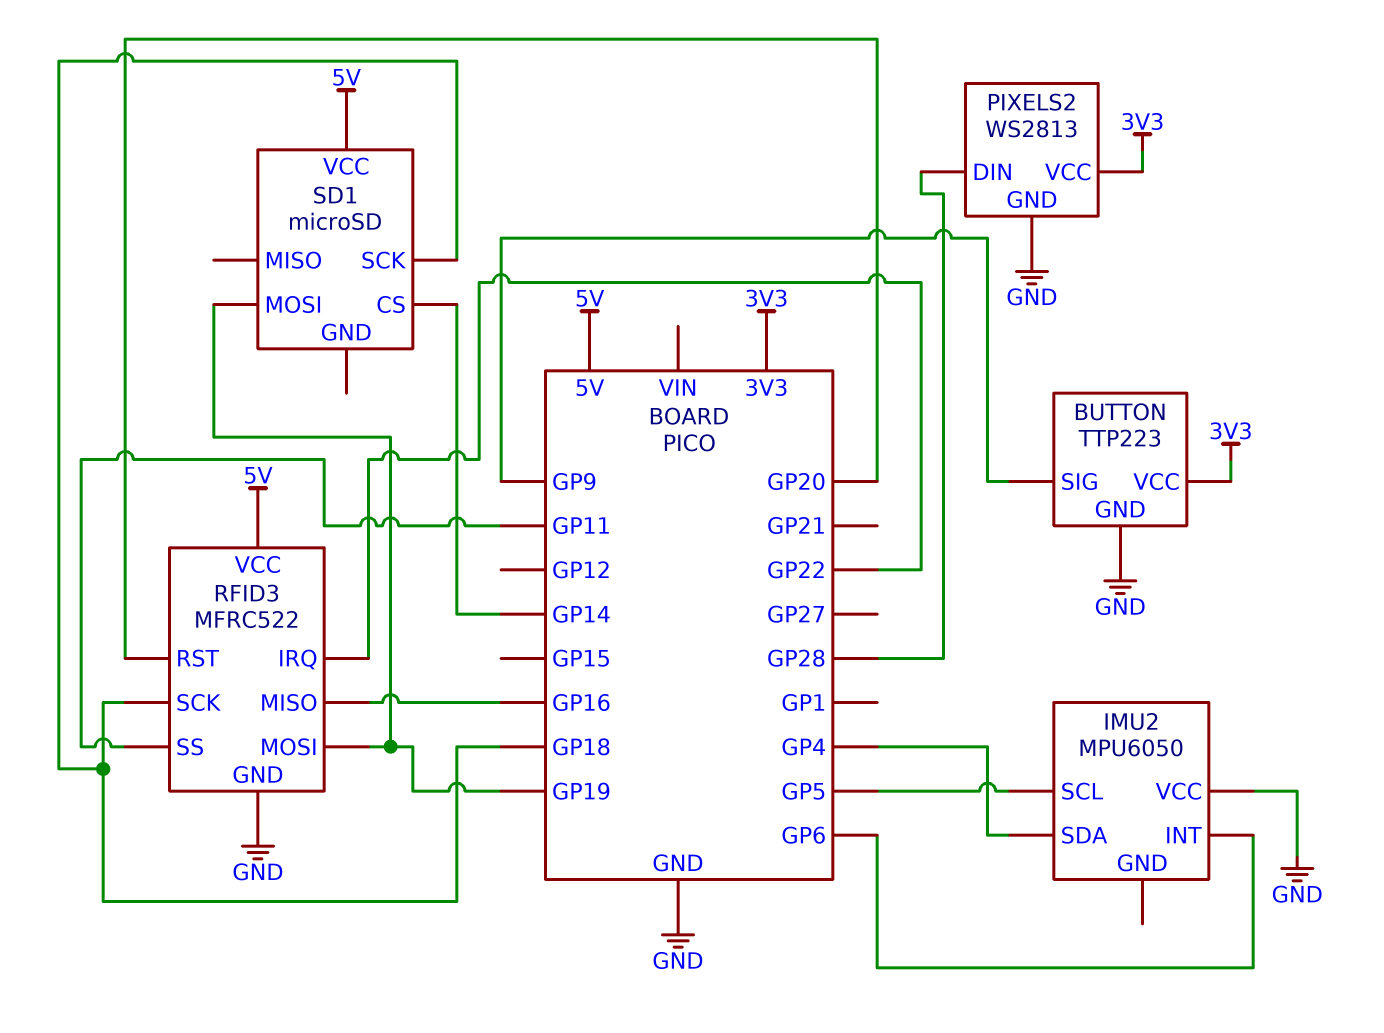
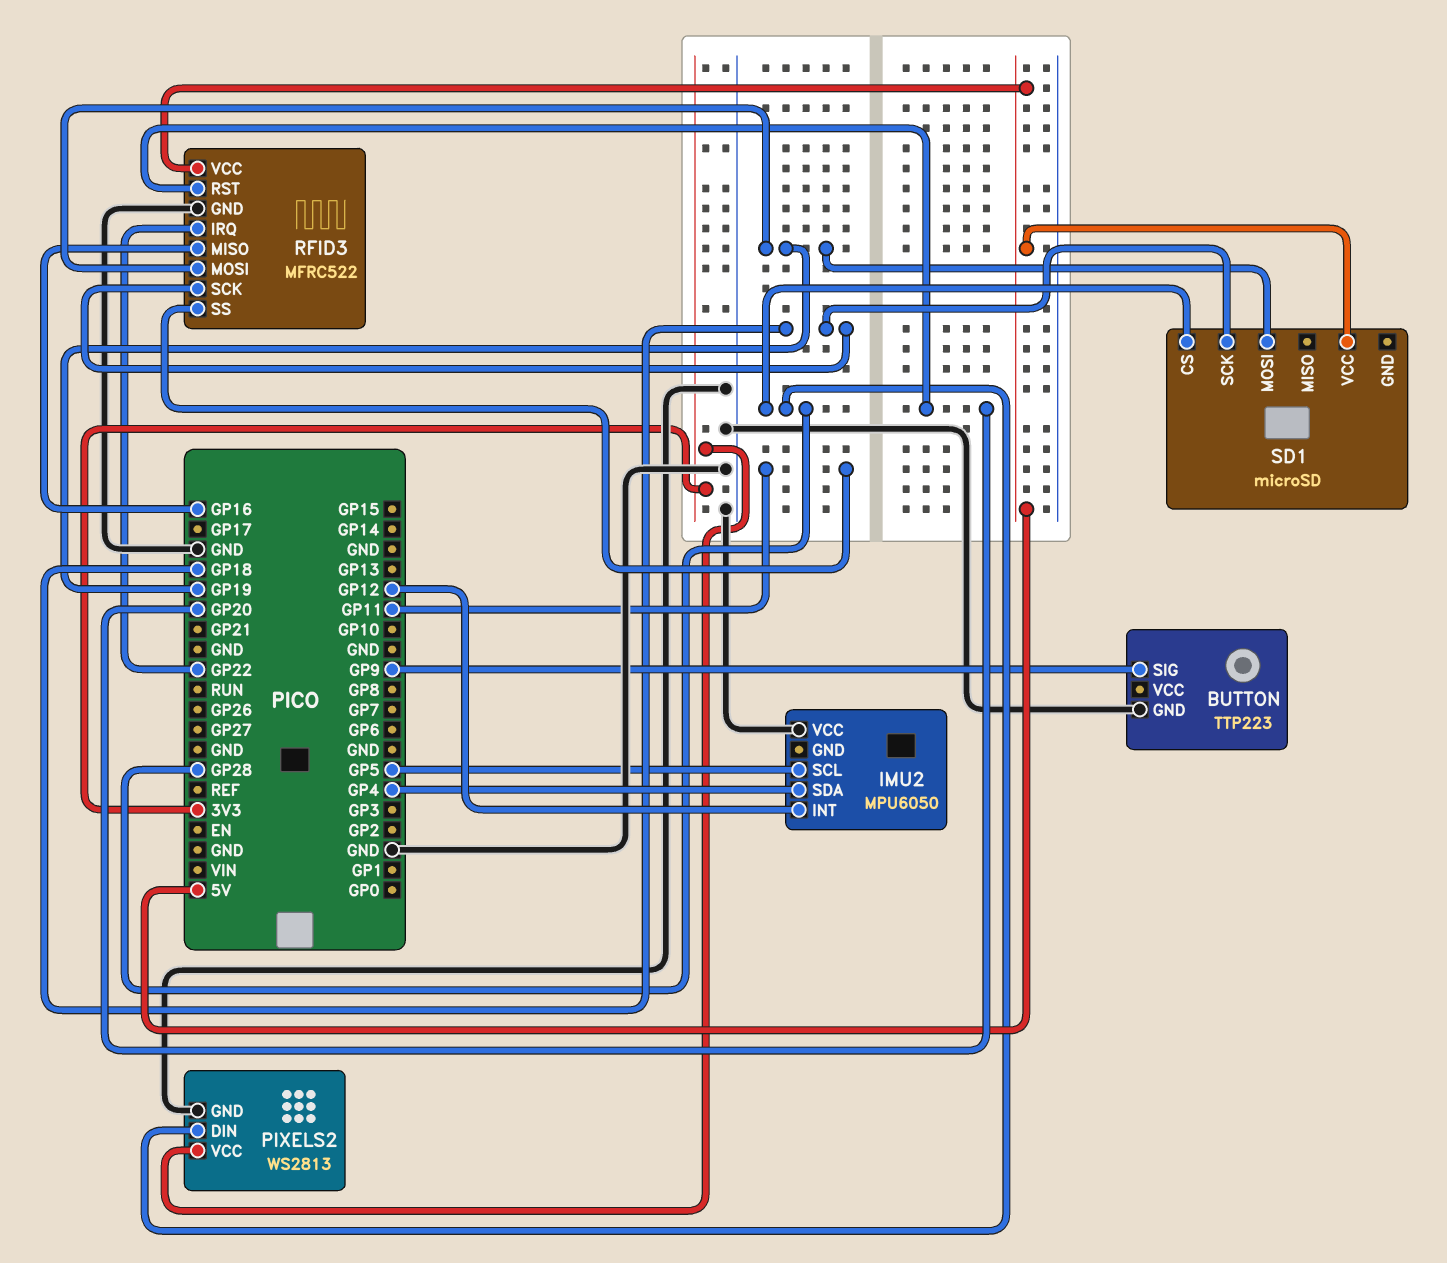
BUTTON pin VCC: 3V3 -> none
IMU2 pin INT: GP6 -> GP12
SD1 pin CS: GP14 -> GP28

